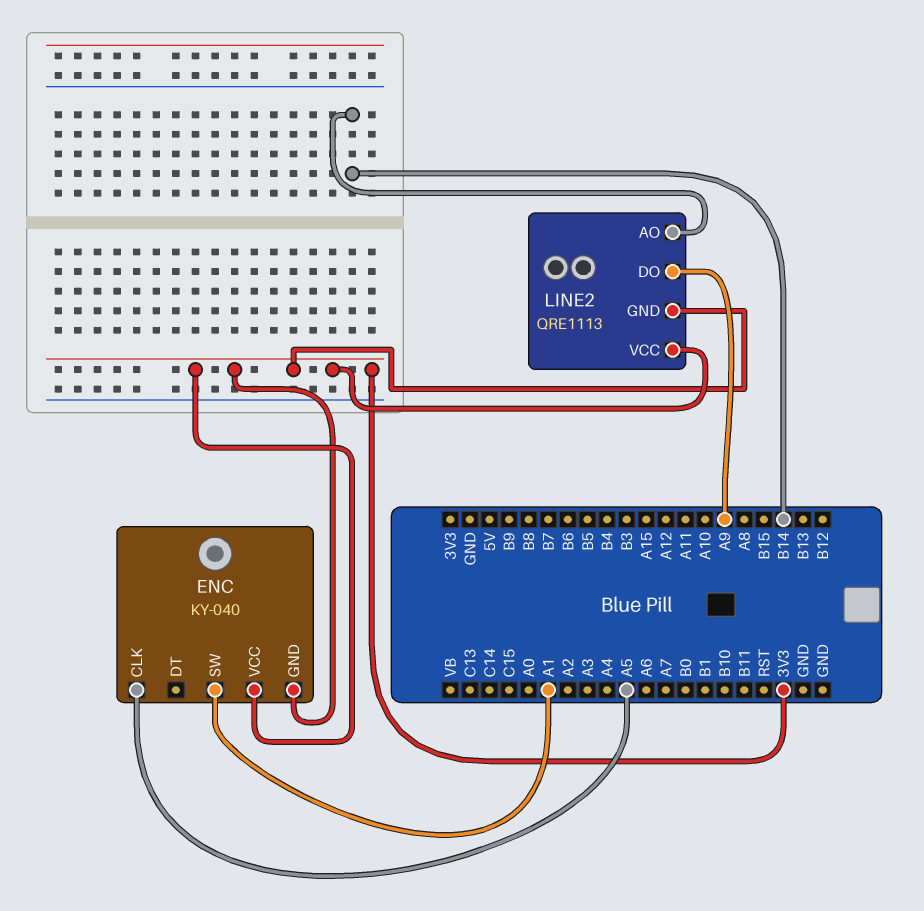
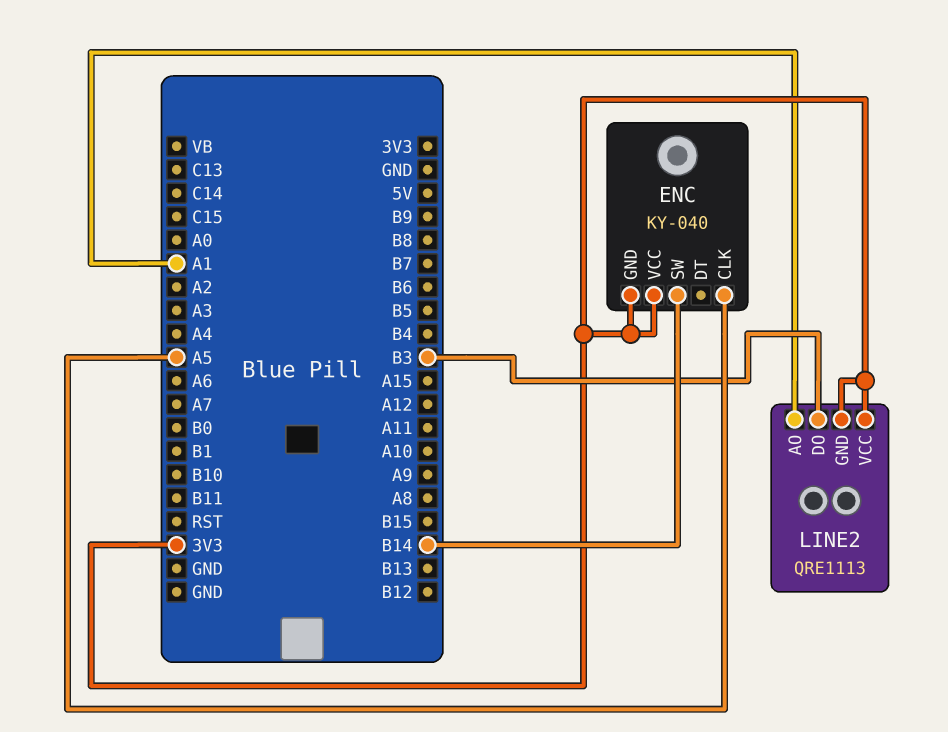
ENC pin SW: A1 -> B14
LINE2 pin AO: B14 -> A1
LINE2 pin DO: A9 -> B3

